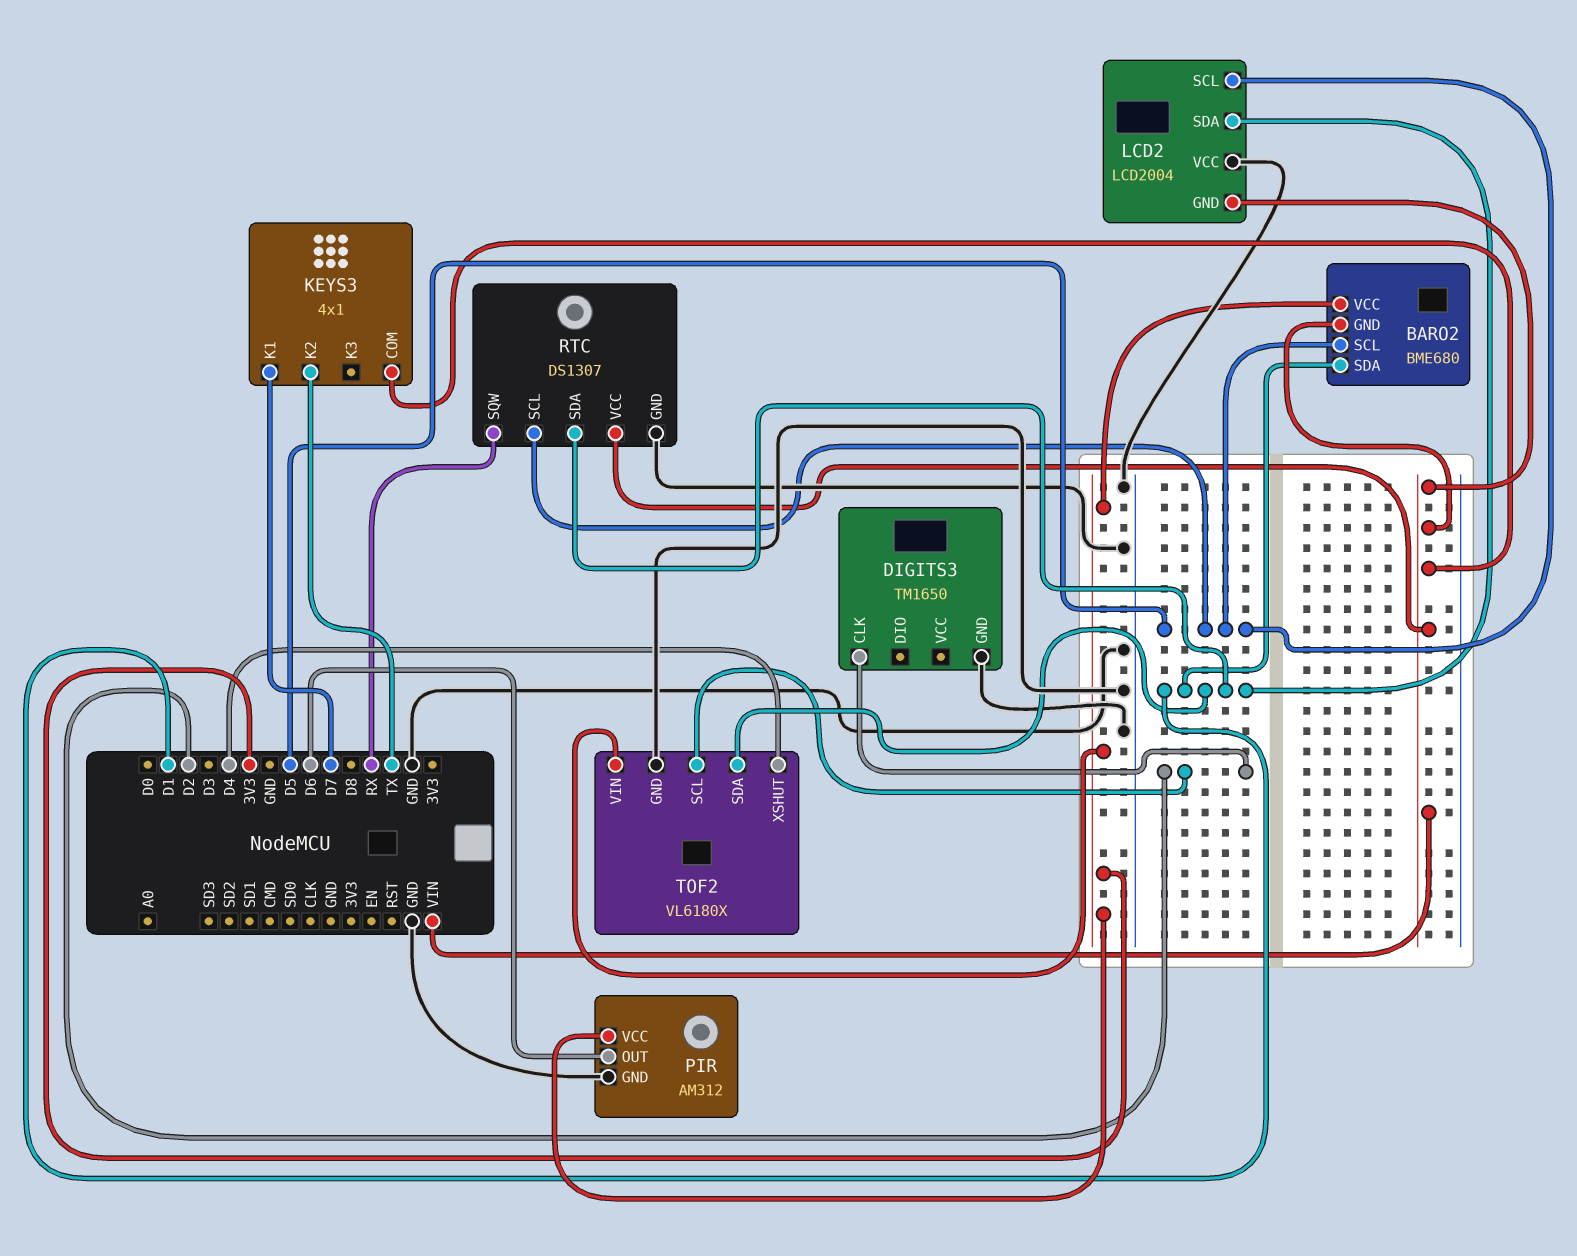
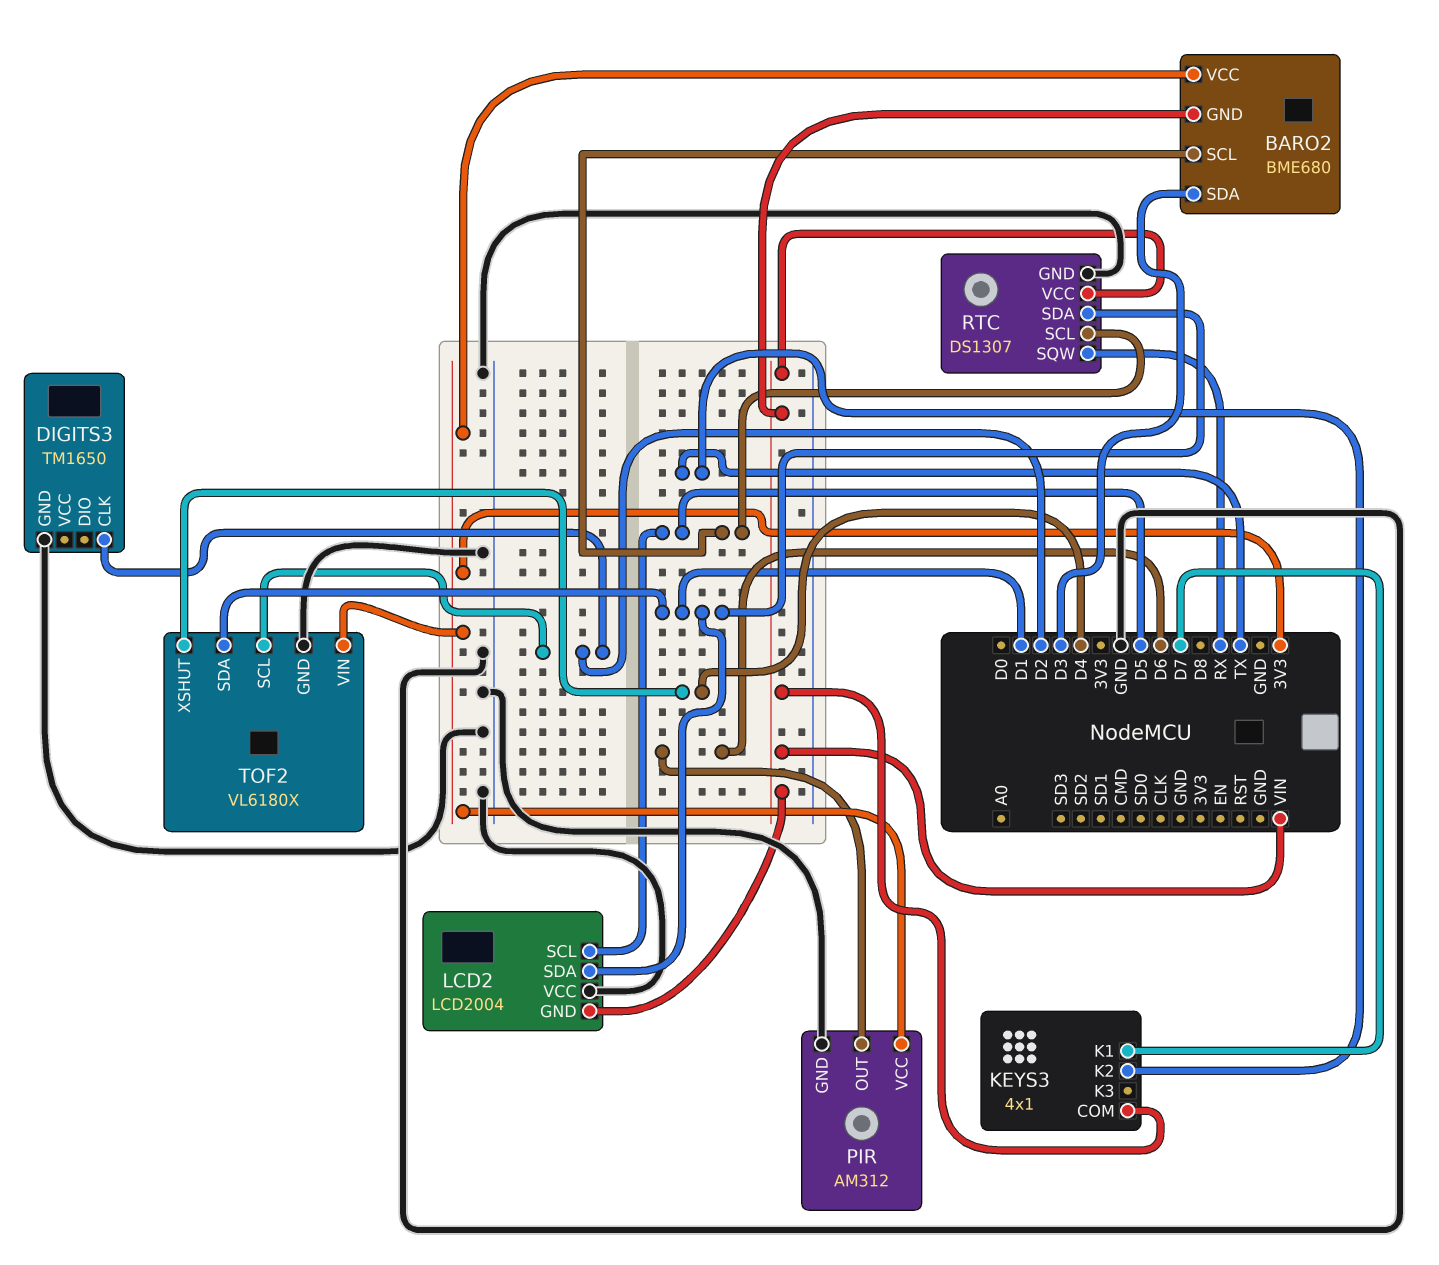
BARO2 pin SDA: D1 -> D3

